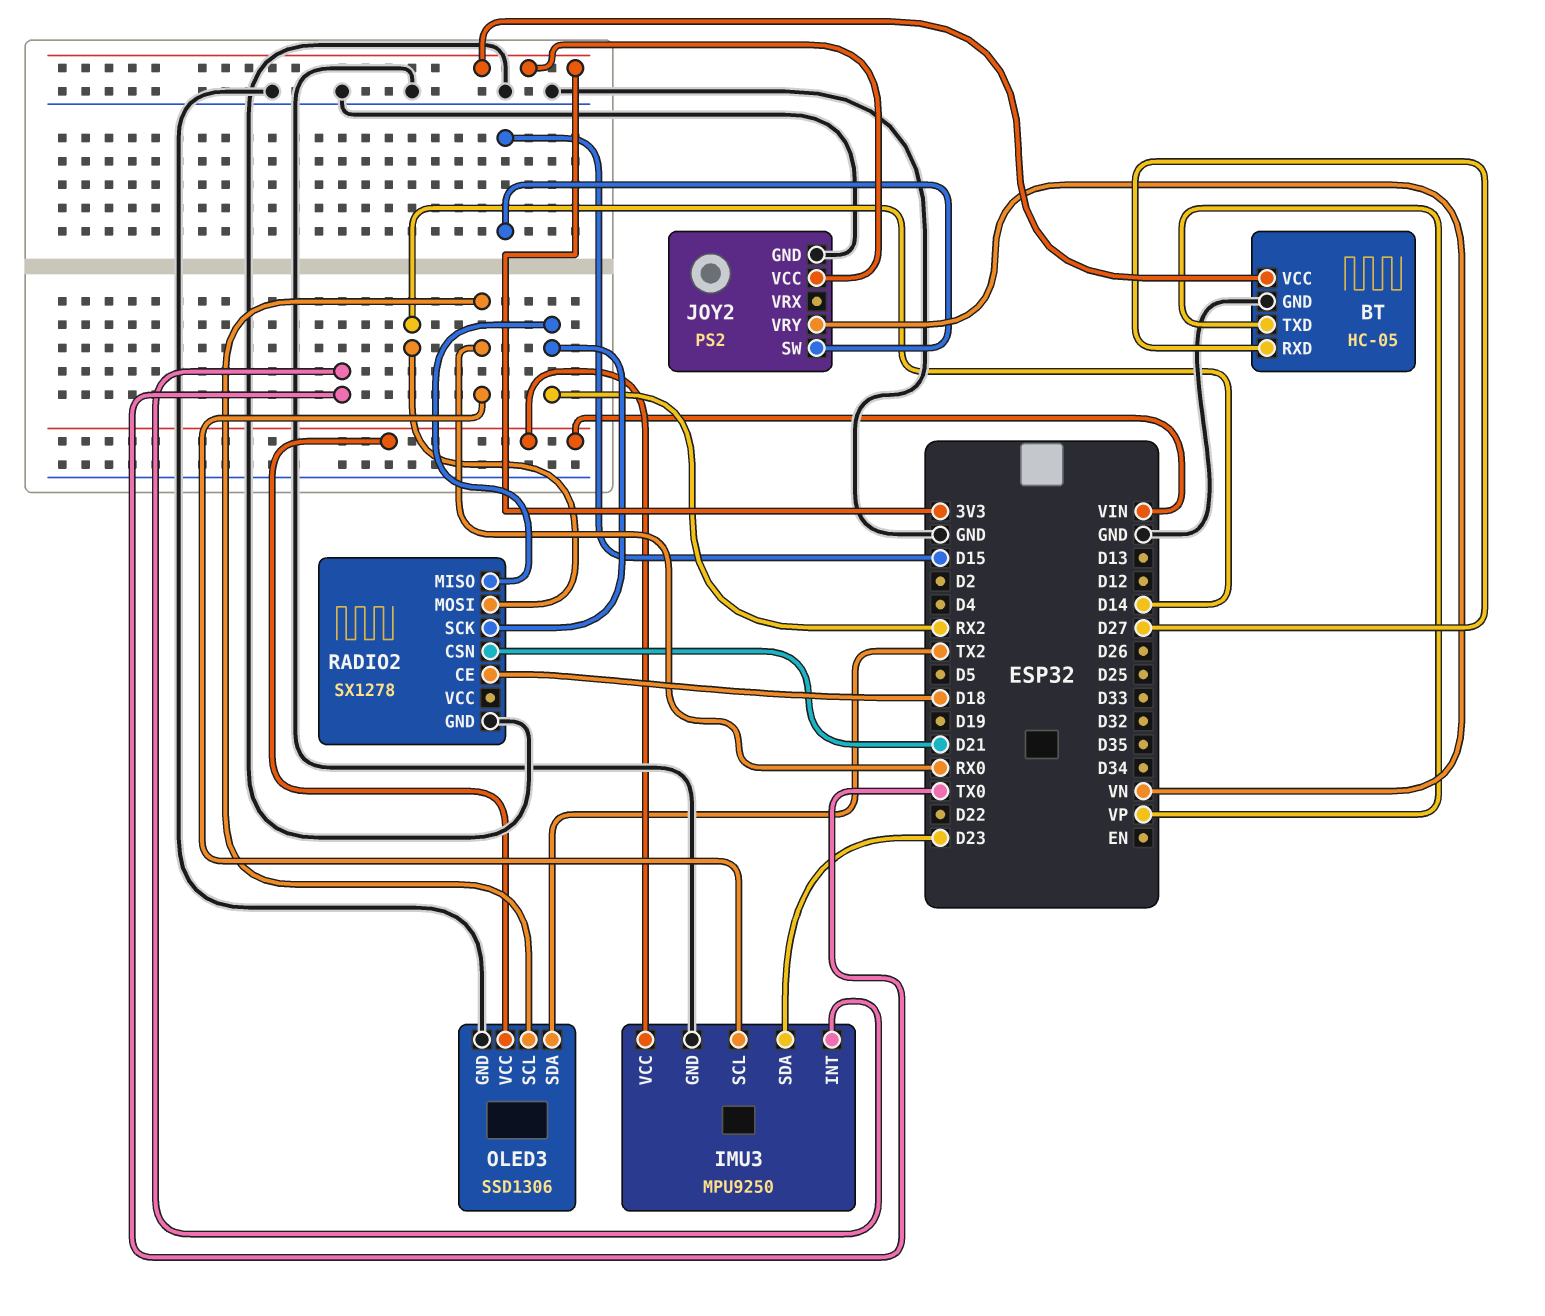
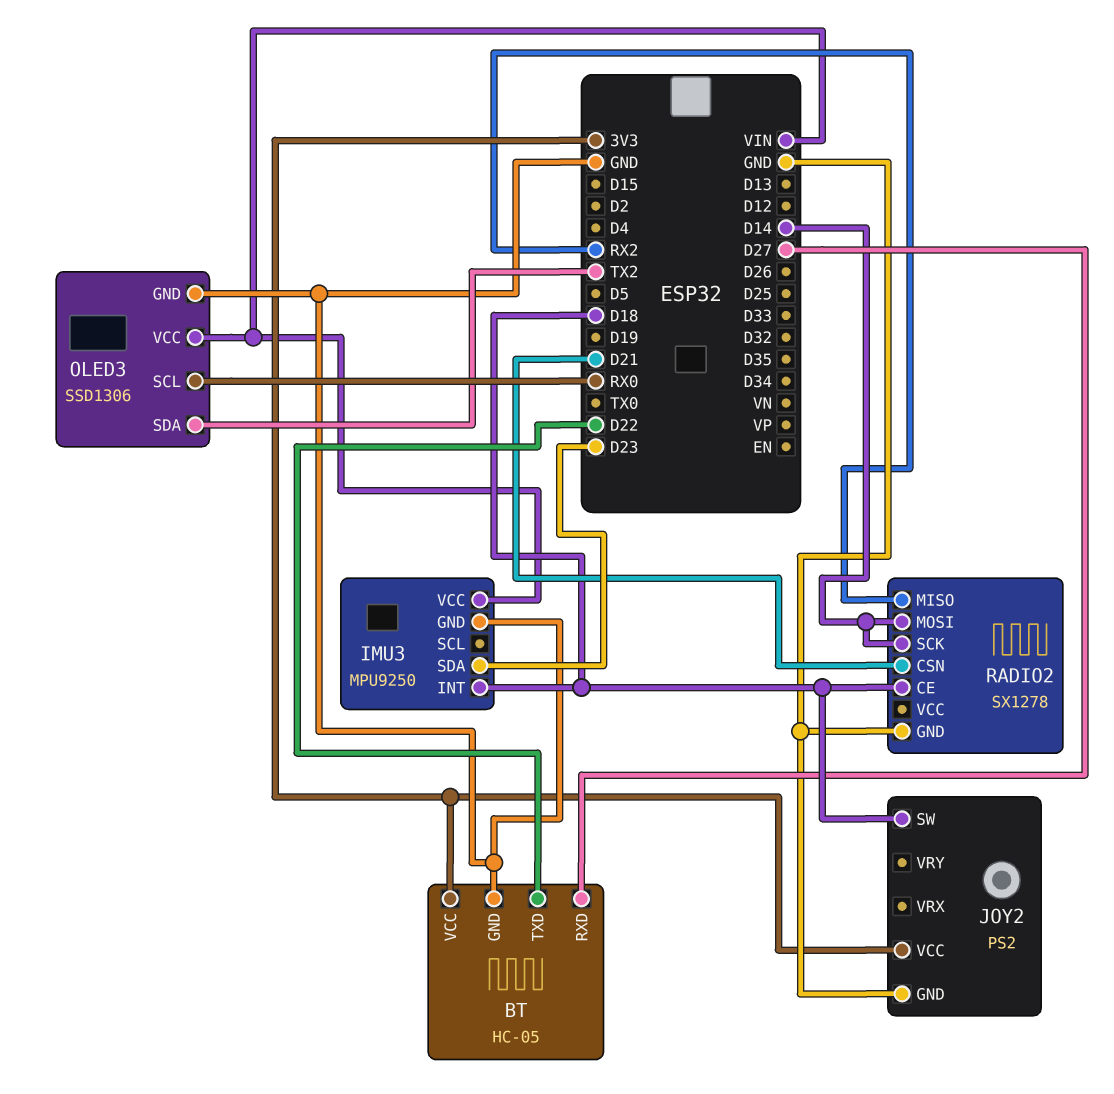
BT pin TXD: VP -> D22
IMU3 pin INT: TX0 -> D18
IMU3 pin SCL: RX0 -> none
JOY2 pin SW: D15 -> D18
JOY2 pin VRY: VN -> none
RADIO2 pin SCK: RX2 -> D14

